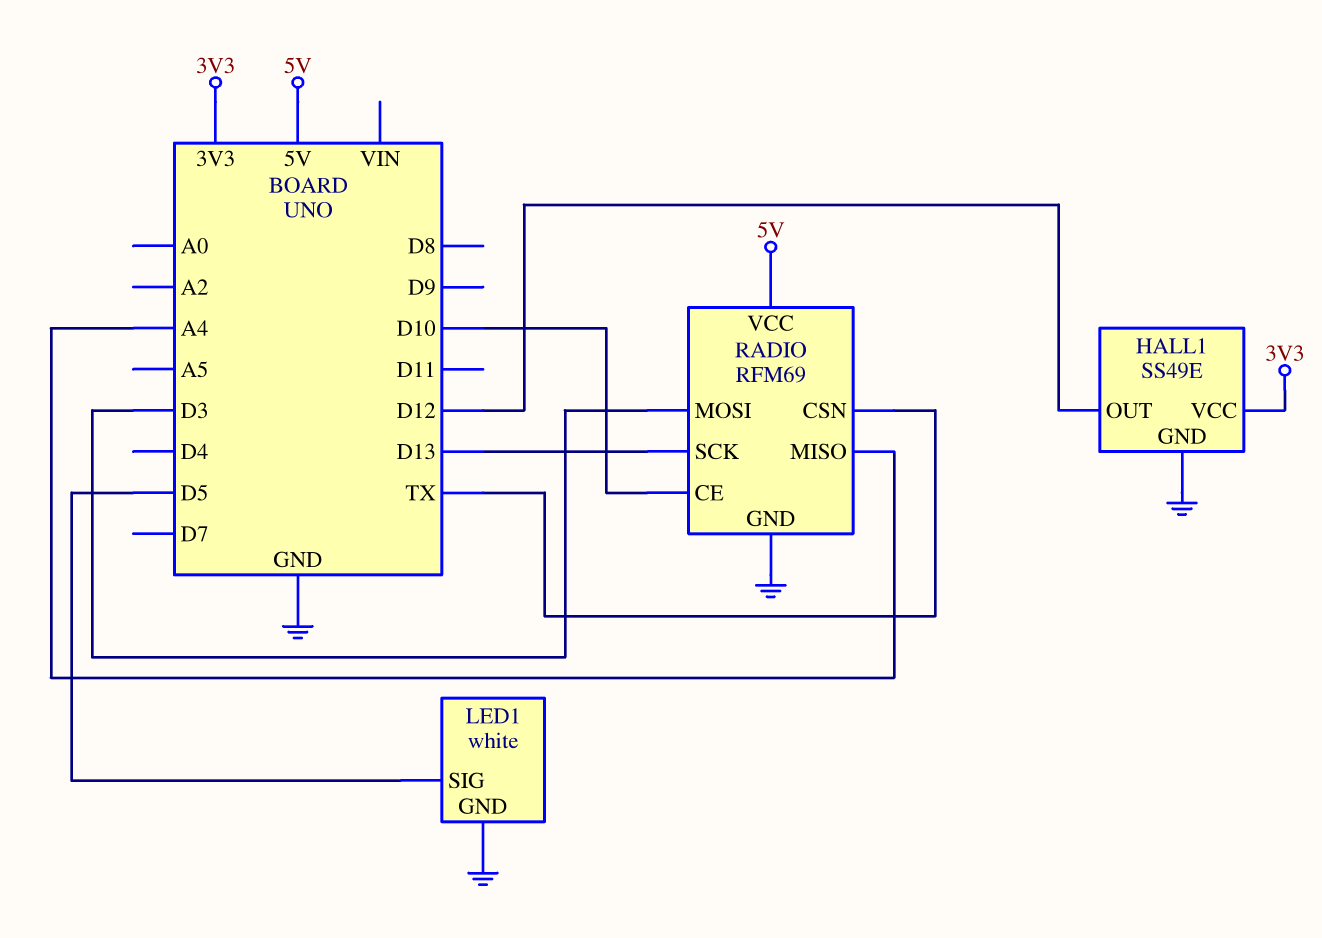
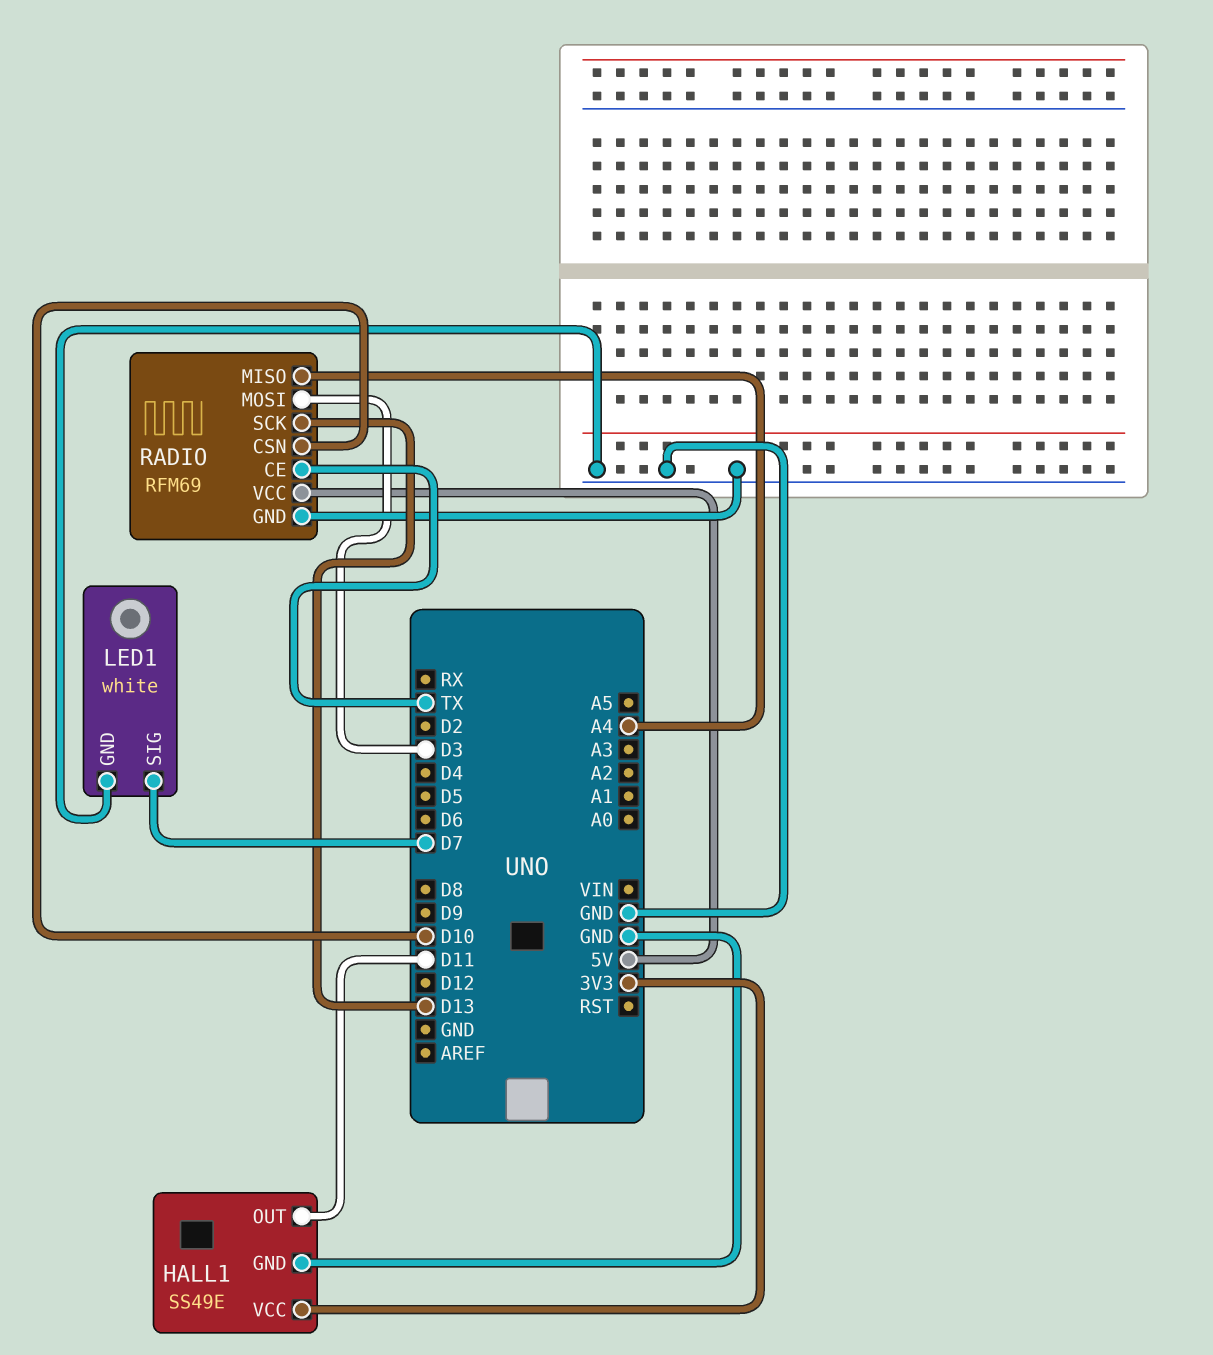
HALL1 pin OUT: D12 -> D11
LED1 pin SIG: D5 -> D7
RADIO pin CE: D10 -> TX
RADIO pin CSN: TX -> D10

